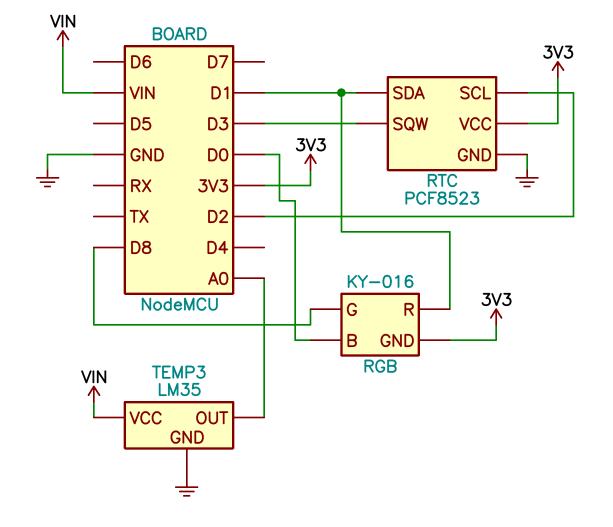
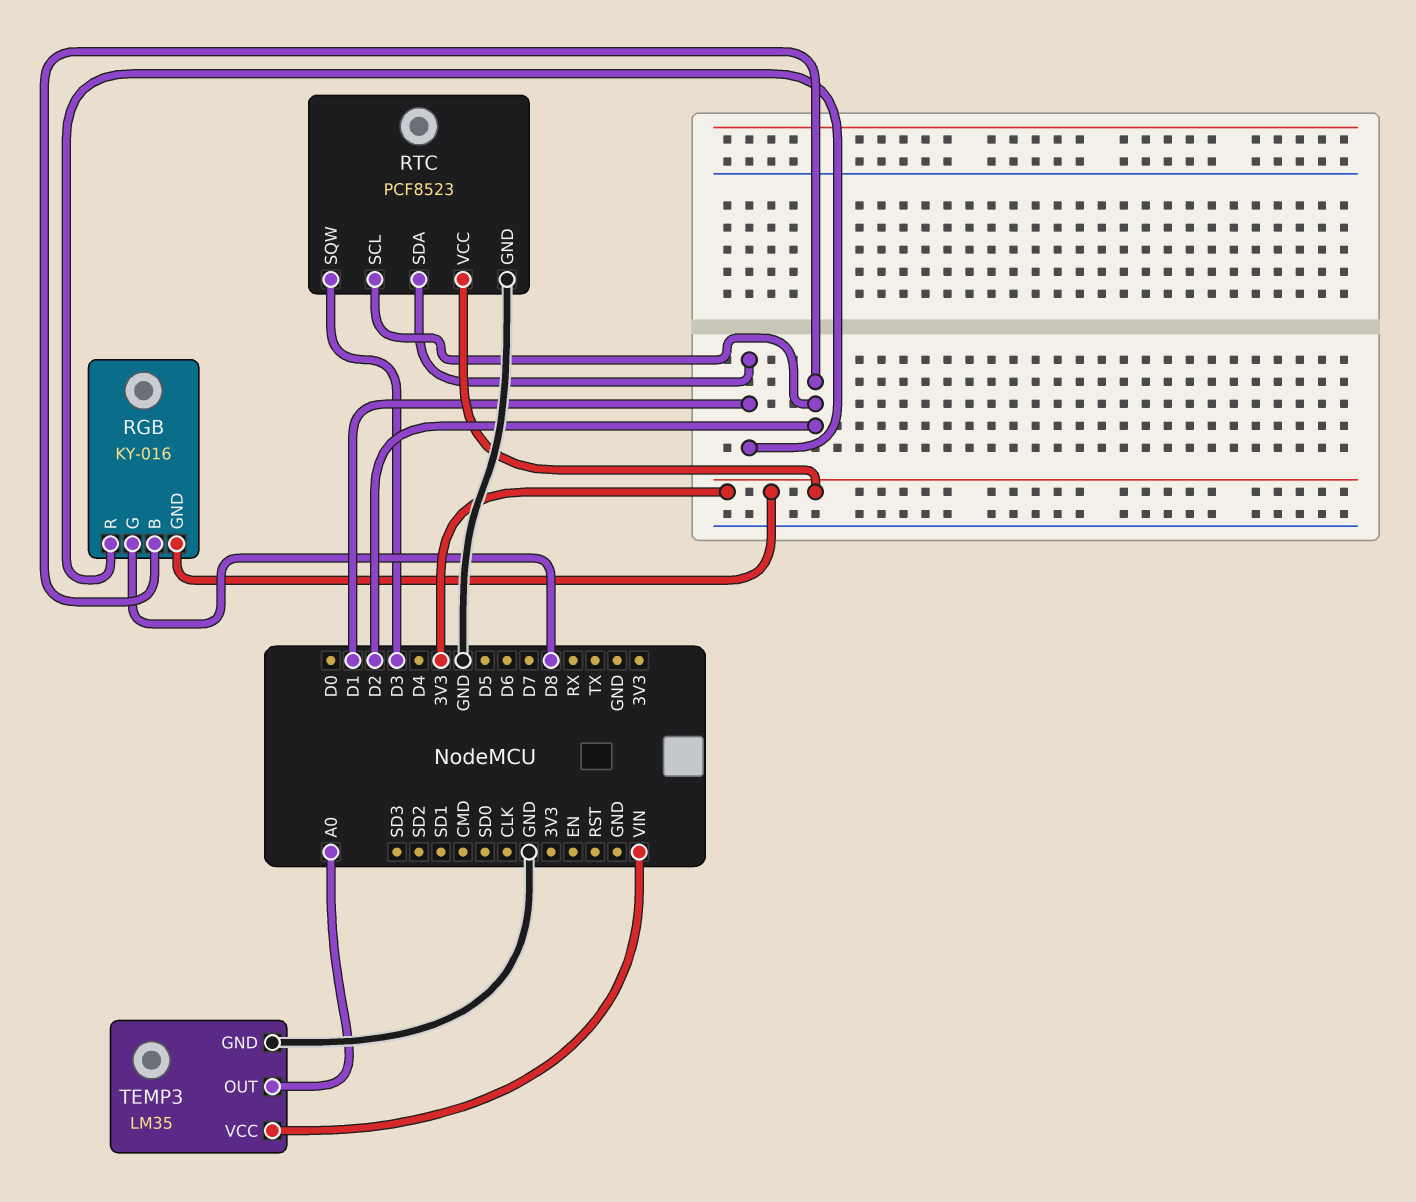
RGB pin B: D0 -> D2

